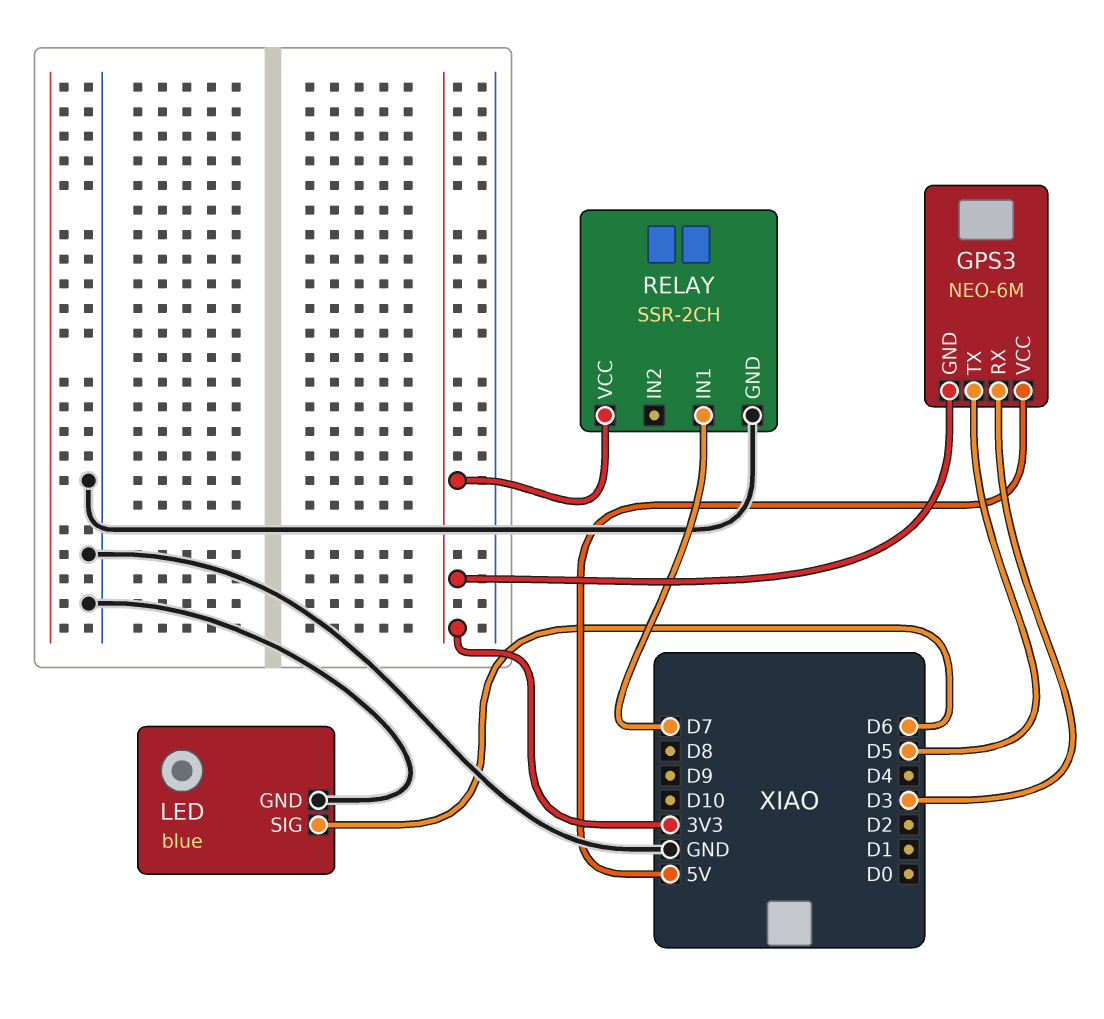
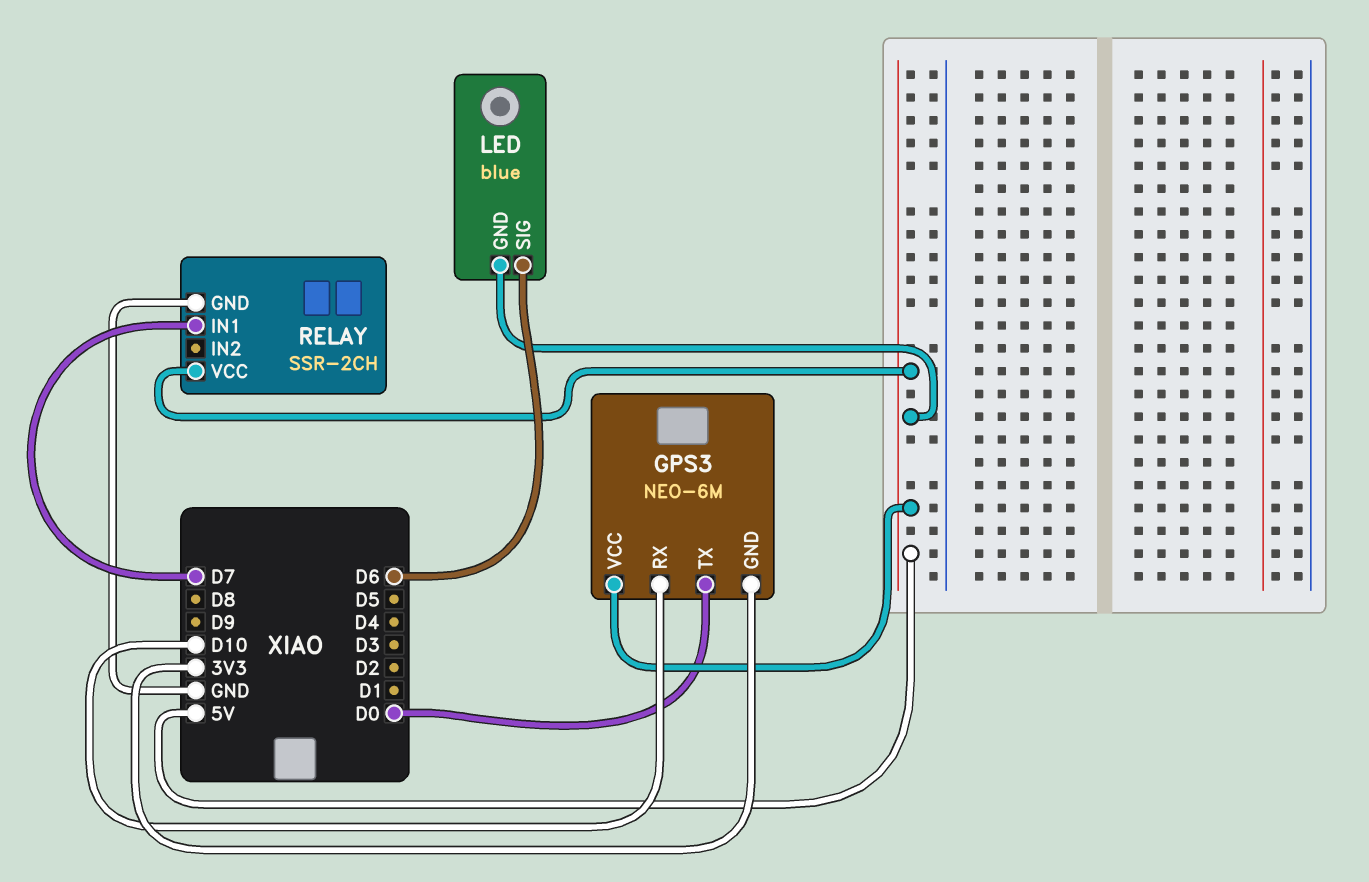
GPS3 pin RX: D3 -> D10
GPS3 pin TX: D5 -> D0
LED pin GND: GND -> 5V
RELAY pin VCC: 3V3 -> 5V

